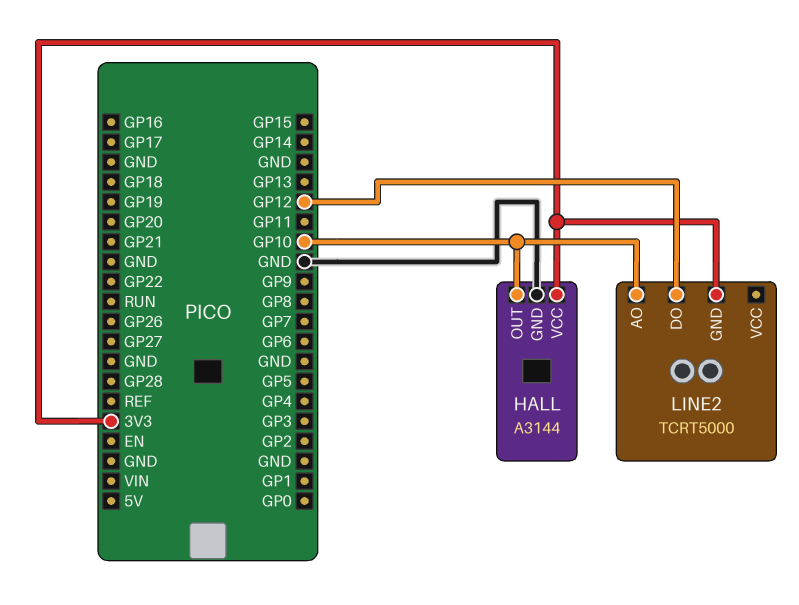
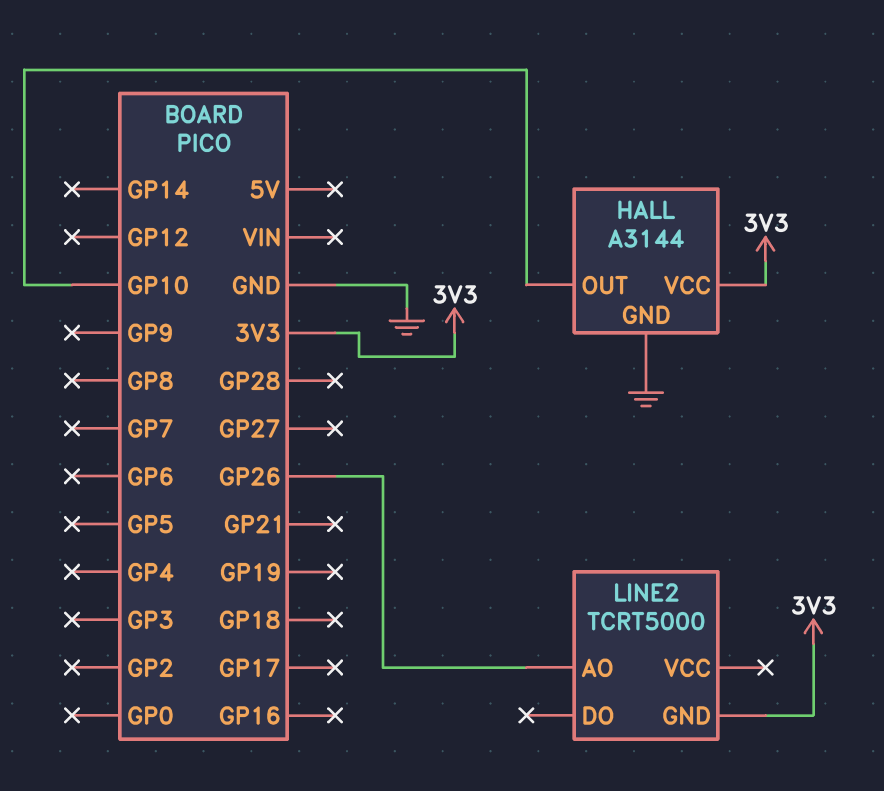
LINE2 pin AO: GP10 -> GP26
LINE2 pin DO: GP12 -> none

